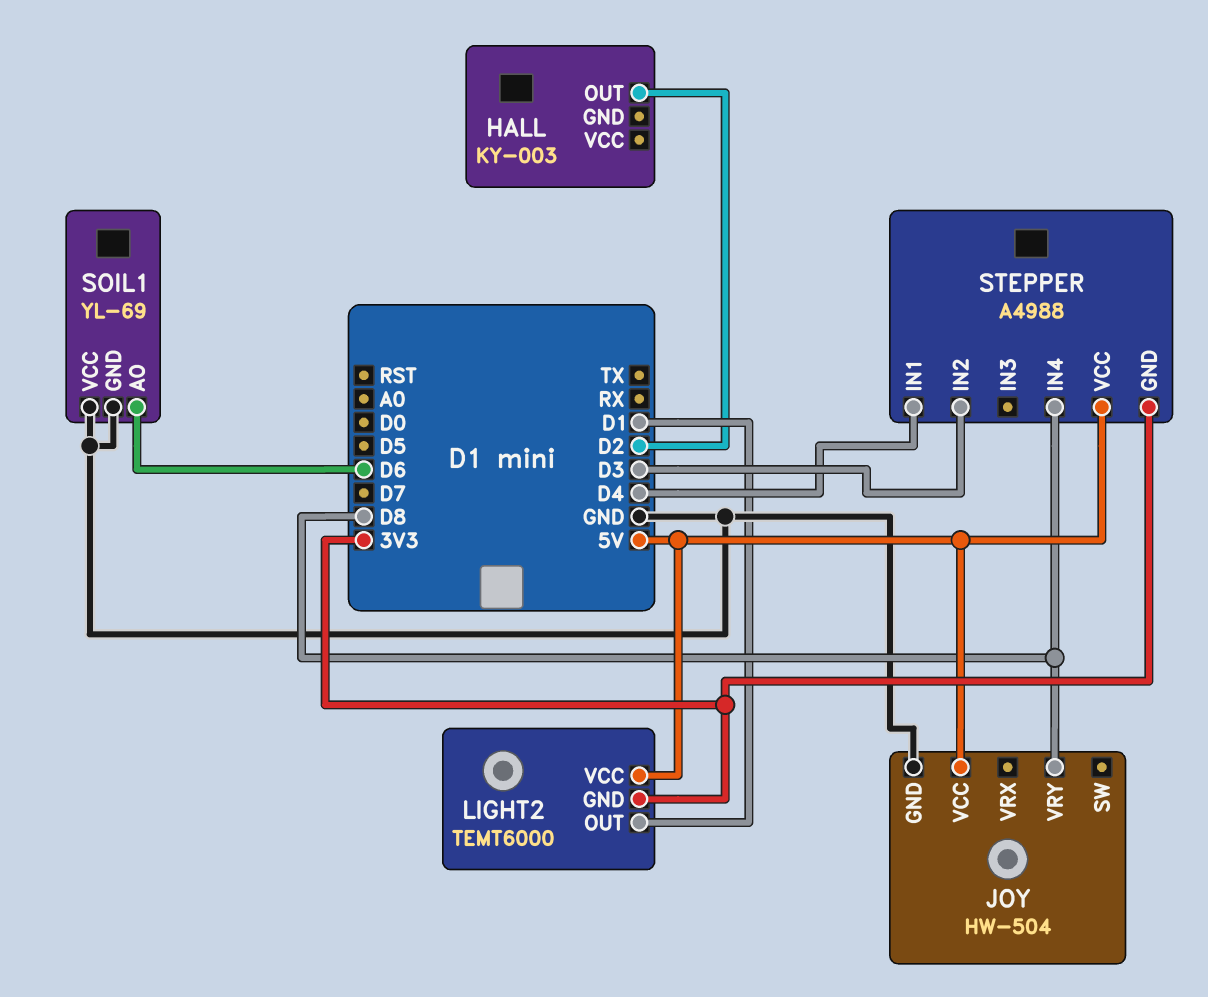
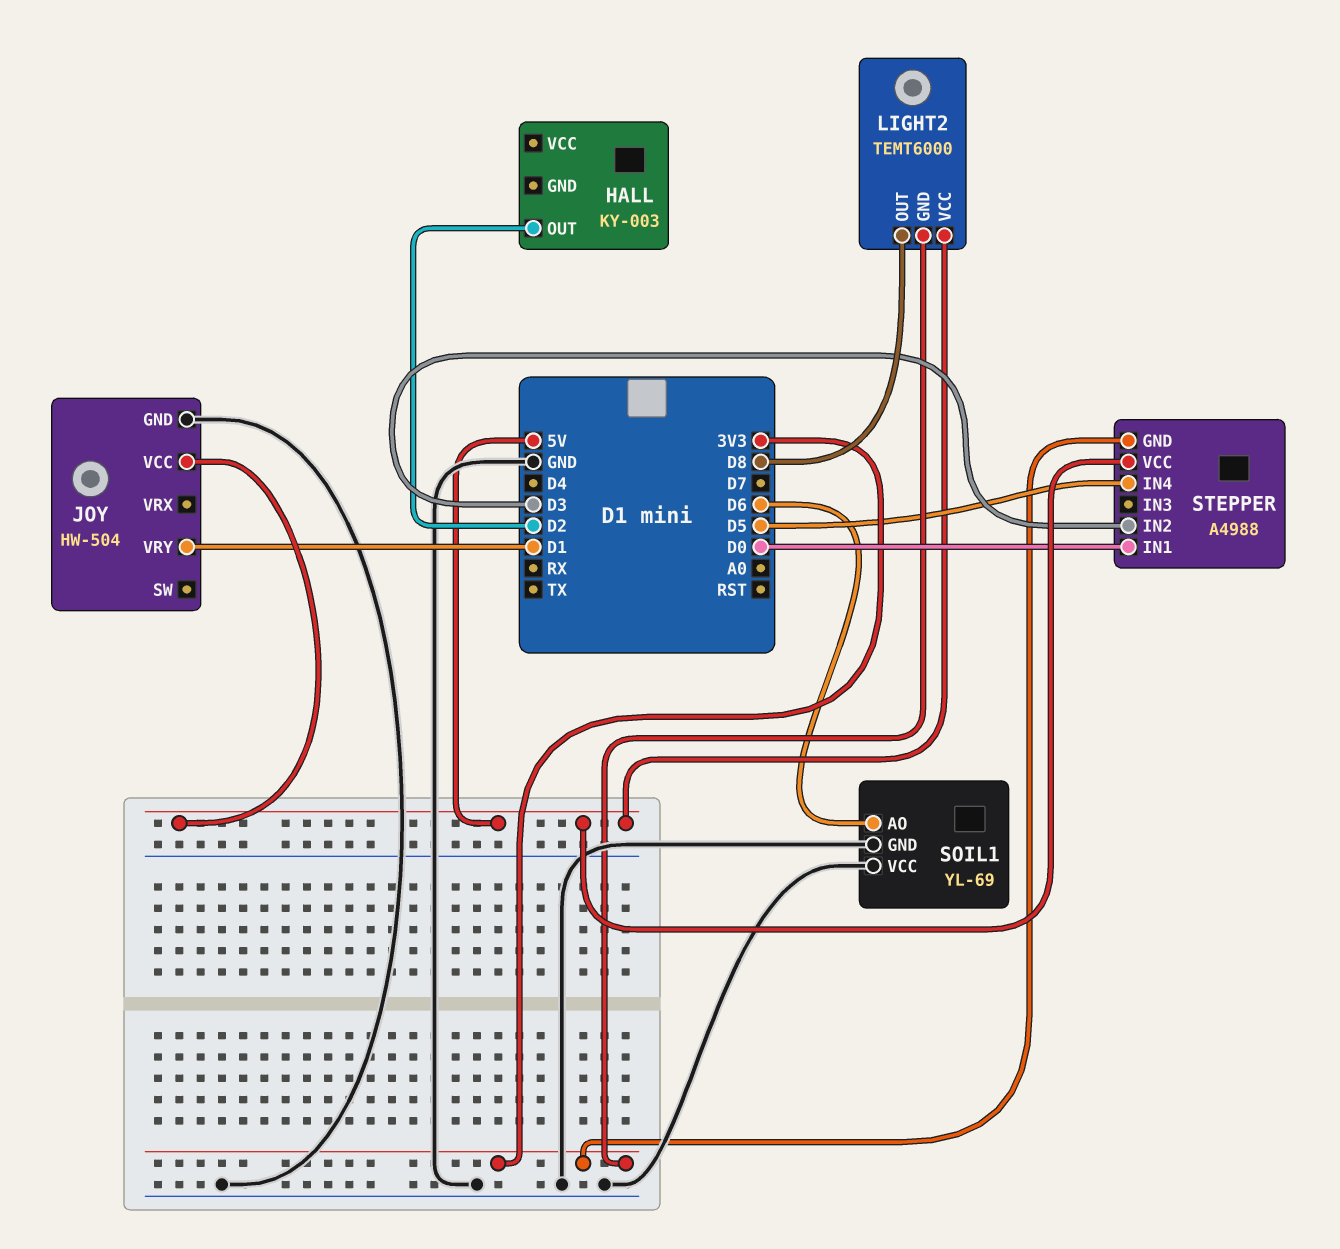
JOY pin VRY: D8 -> D1
LIGHT2 pin OUT: D1 -> D8
STEPPER pin IN1: D4 -> D0
STEPPER pin IN4: D8 -> D5

